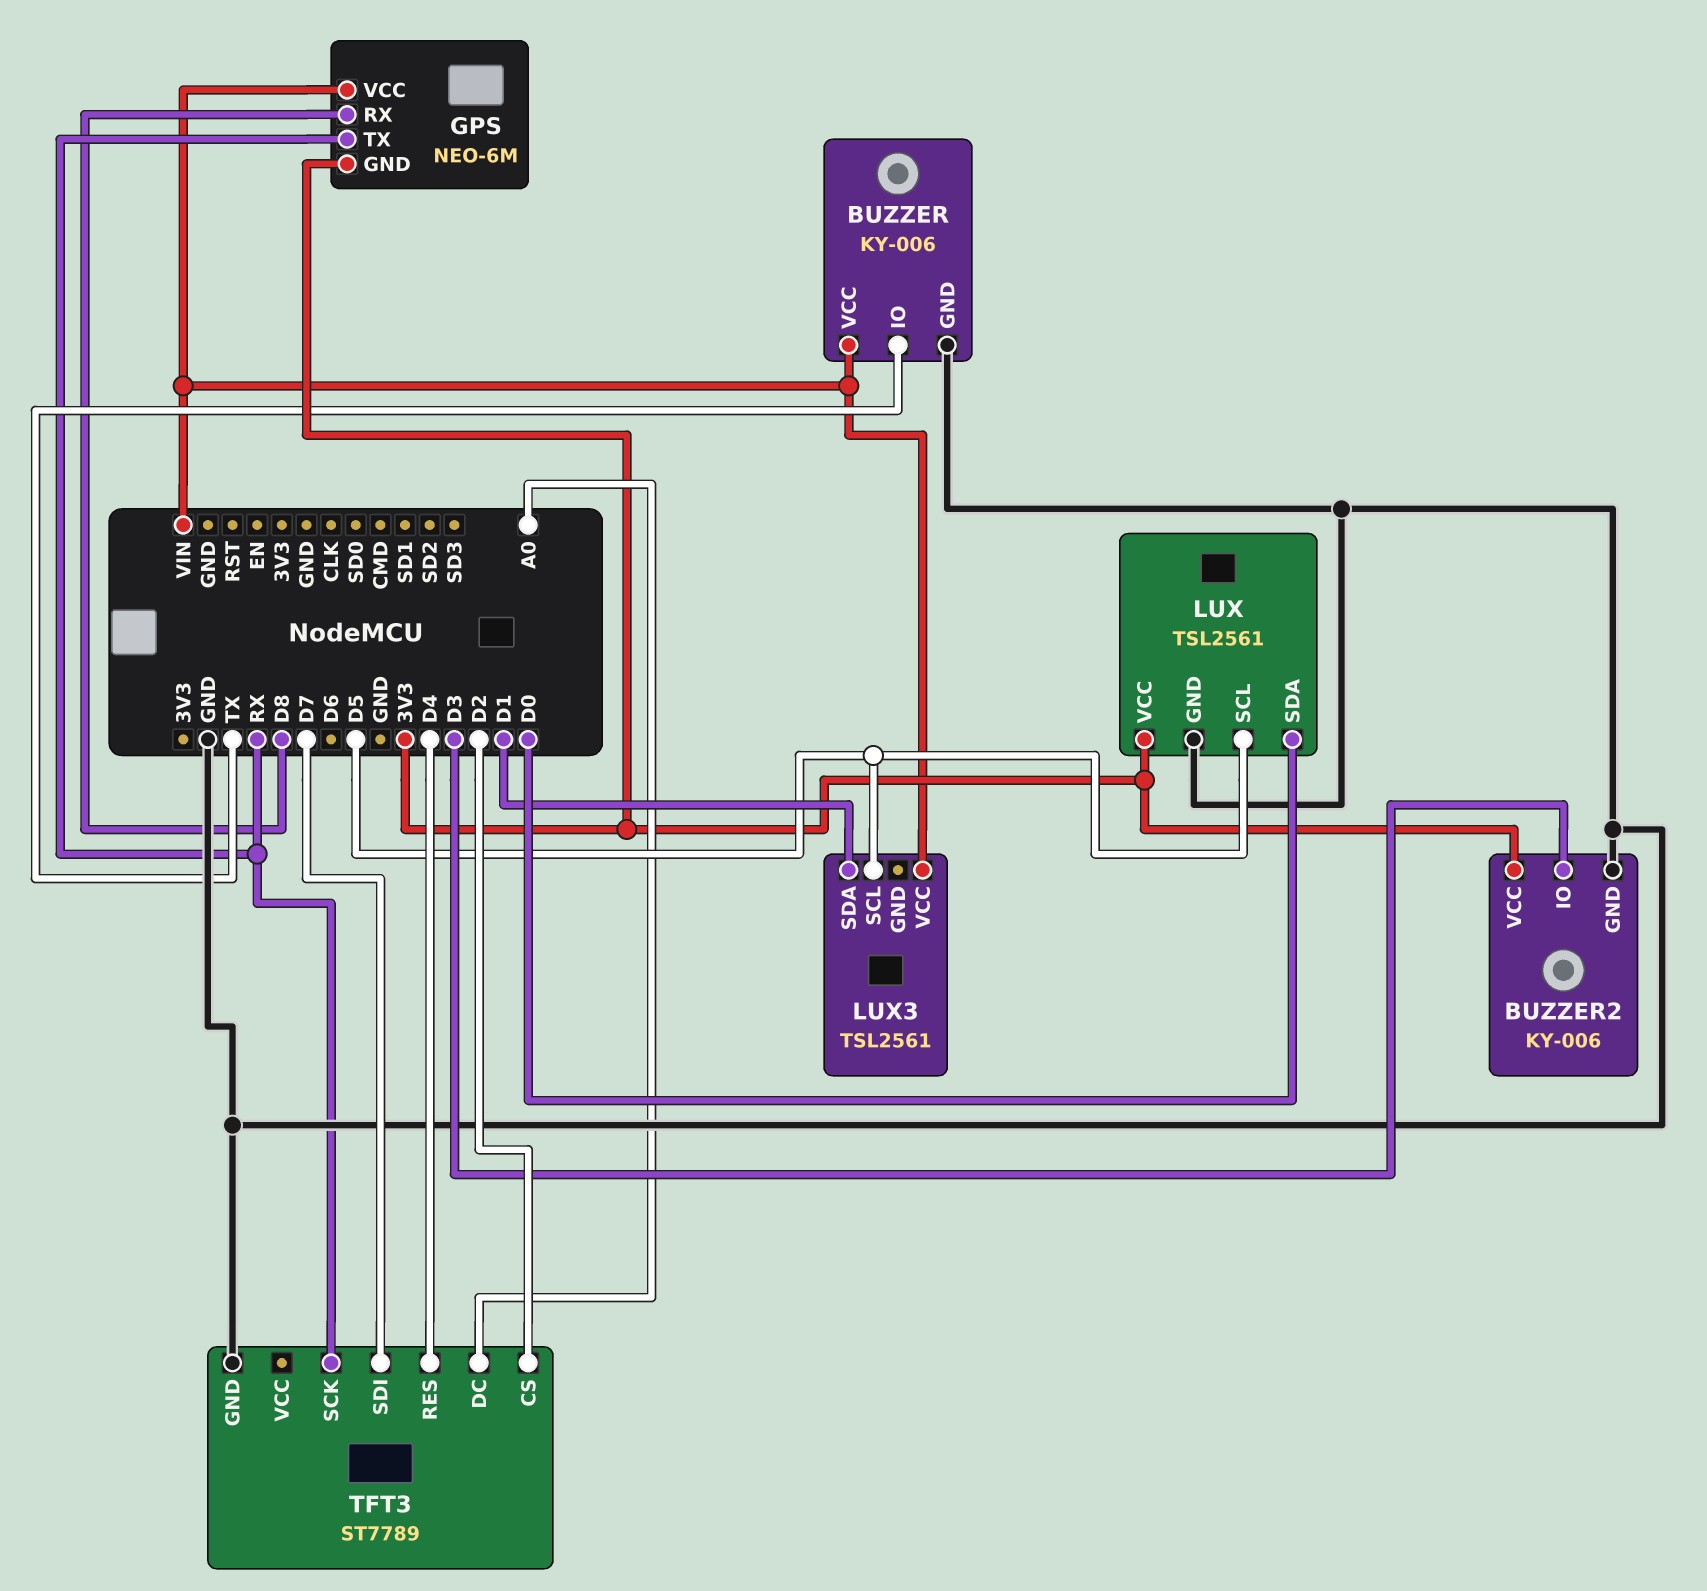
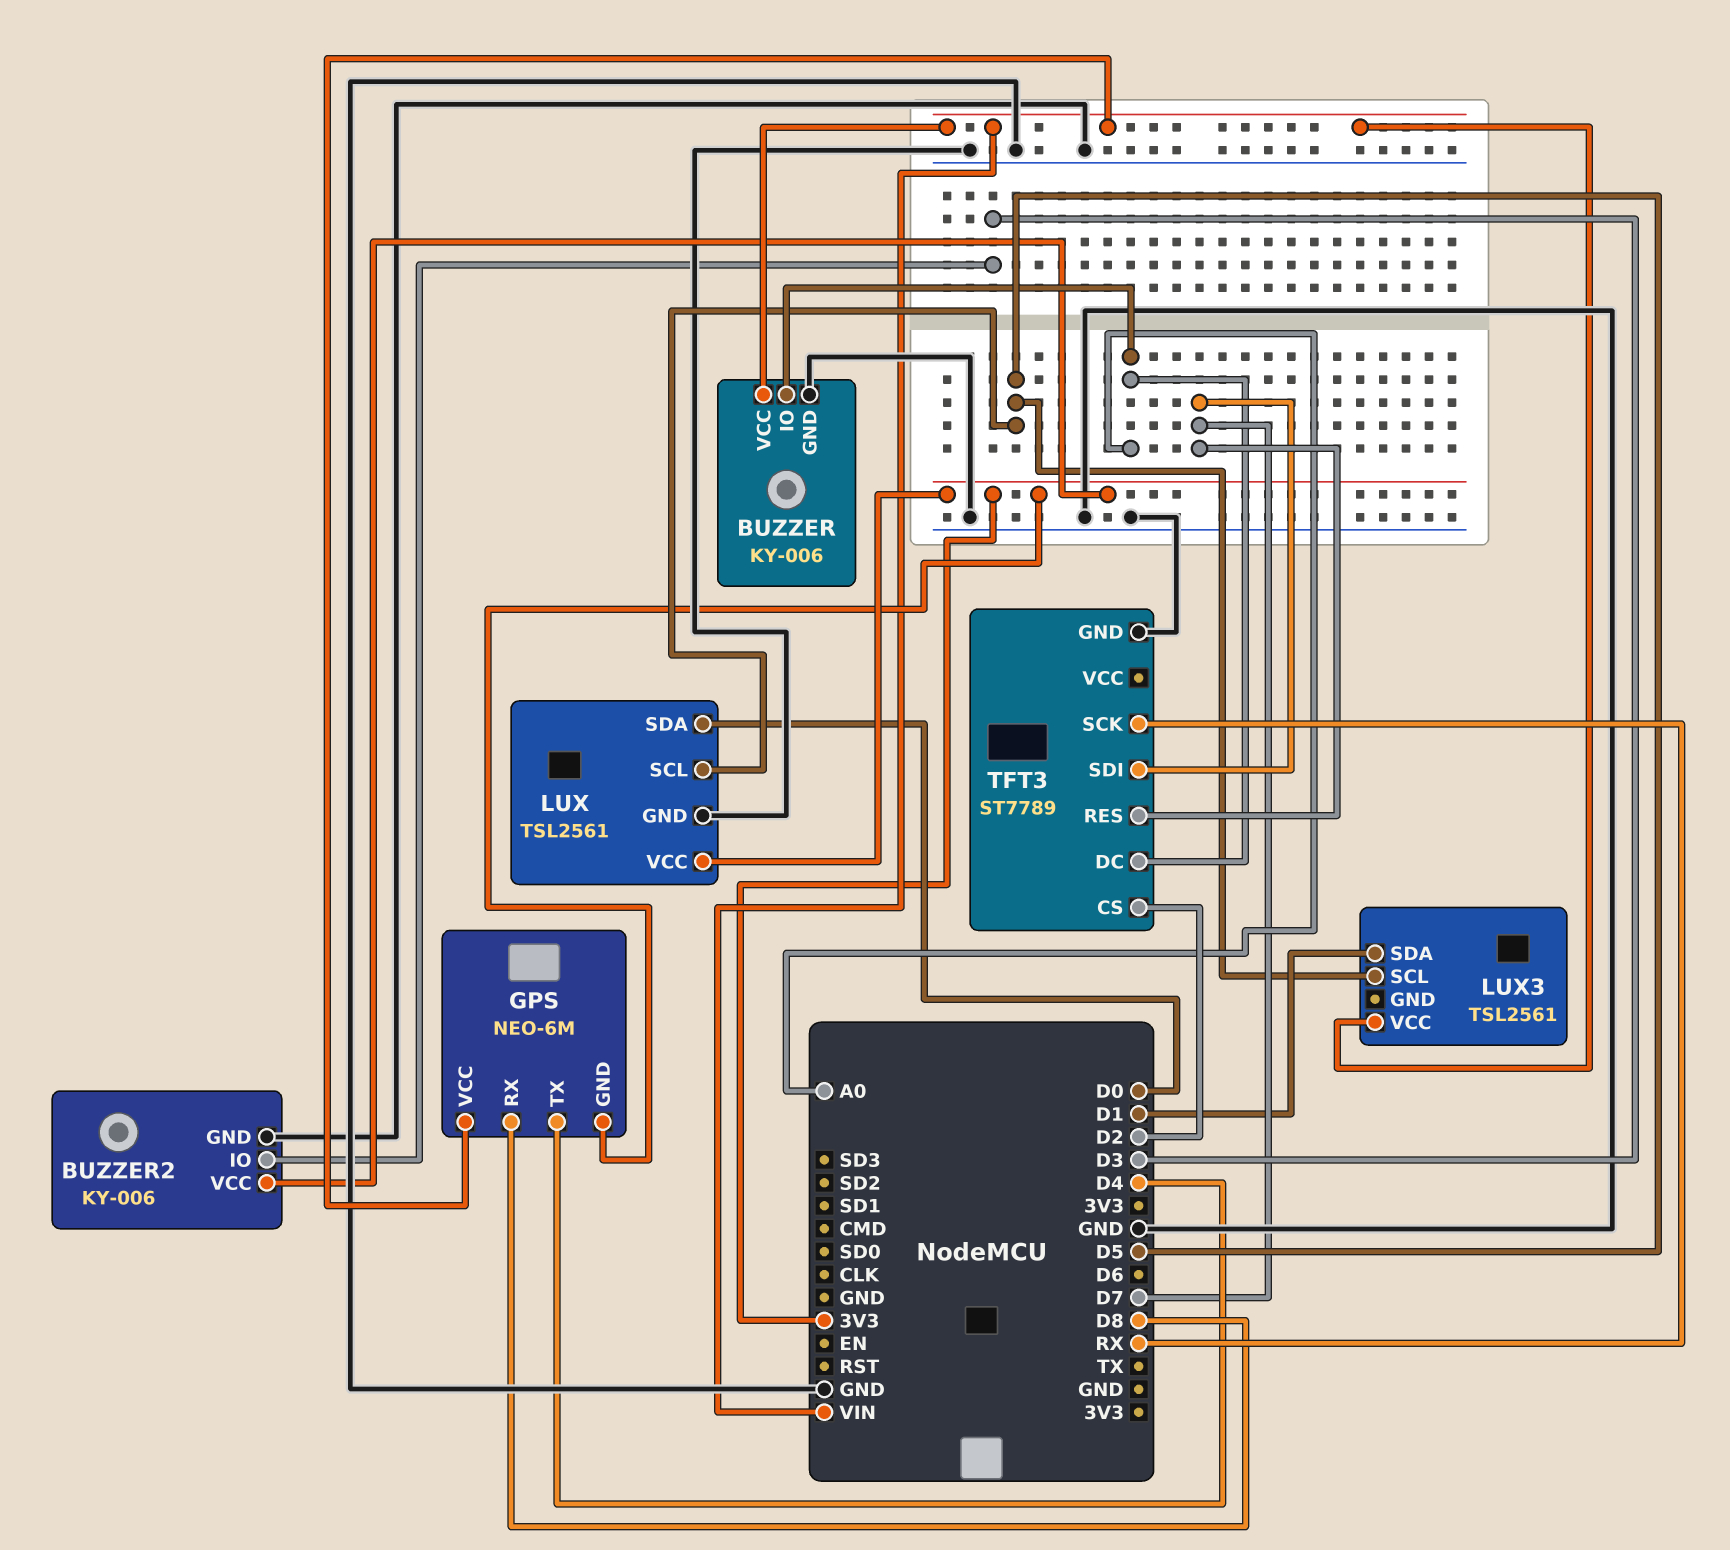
BUZZER pin IO: TX -> A0
GPS pin TX: RX -> D4
TFT3 pin RES: D4 -> D7

